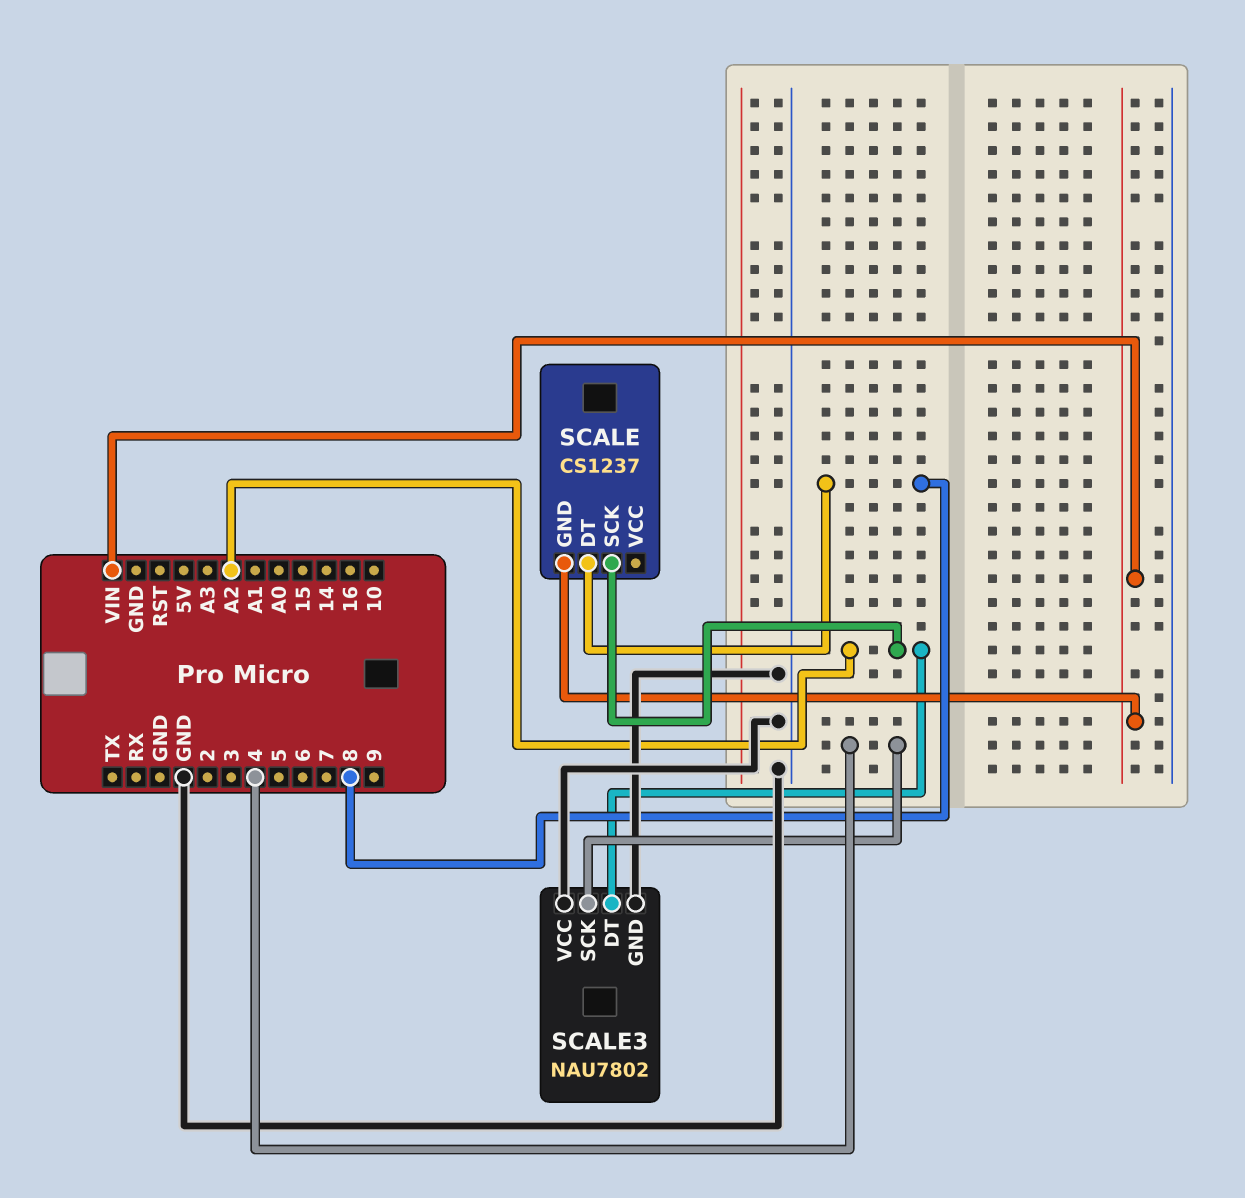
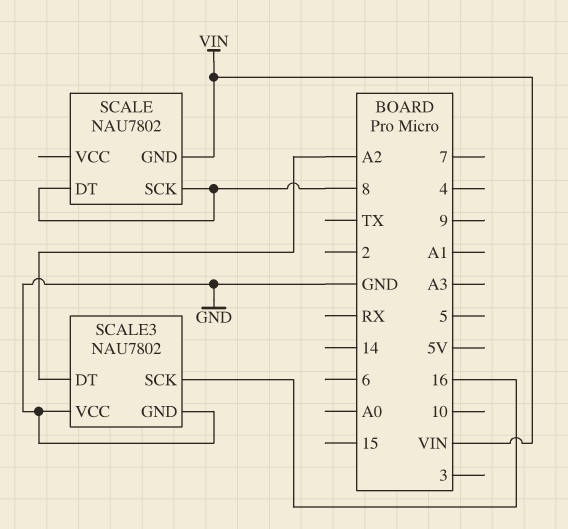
SCALE: CS1237 -> NAU7802
SCALE pin SCK: A2 -> 8
SCALE3 pin SCK: 4 -> 16

